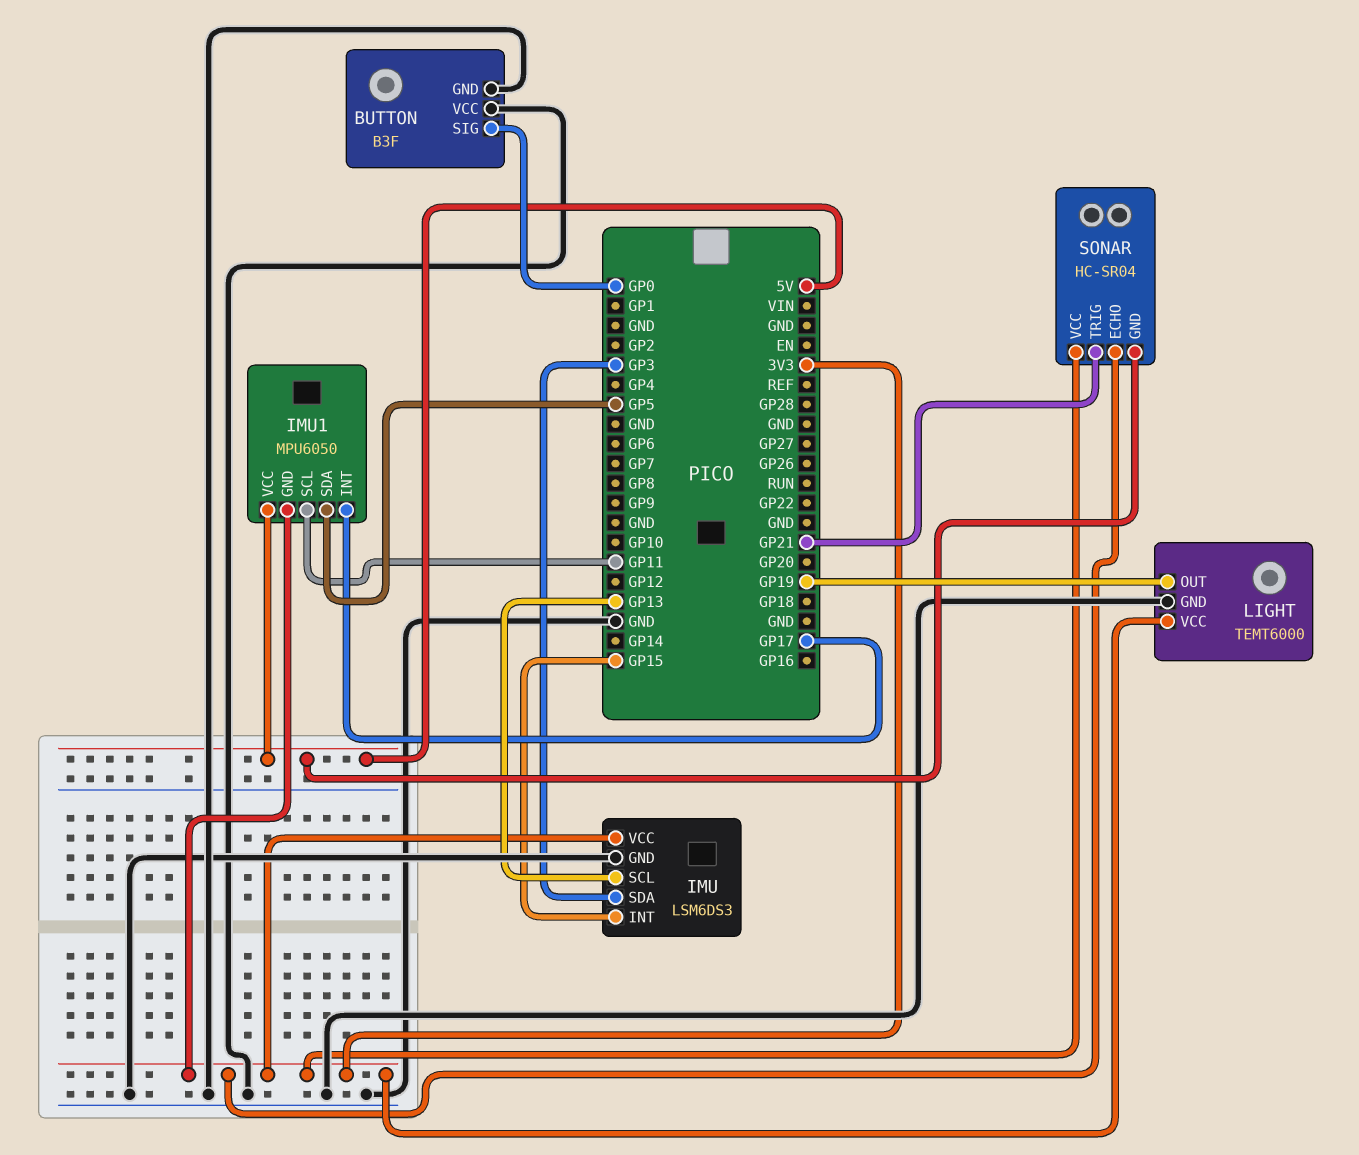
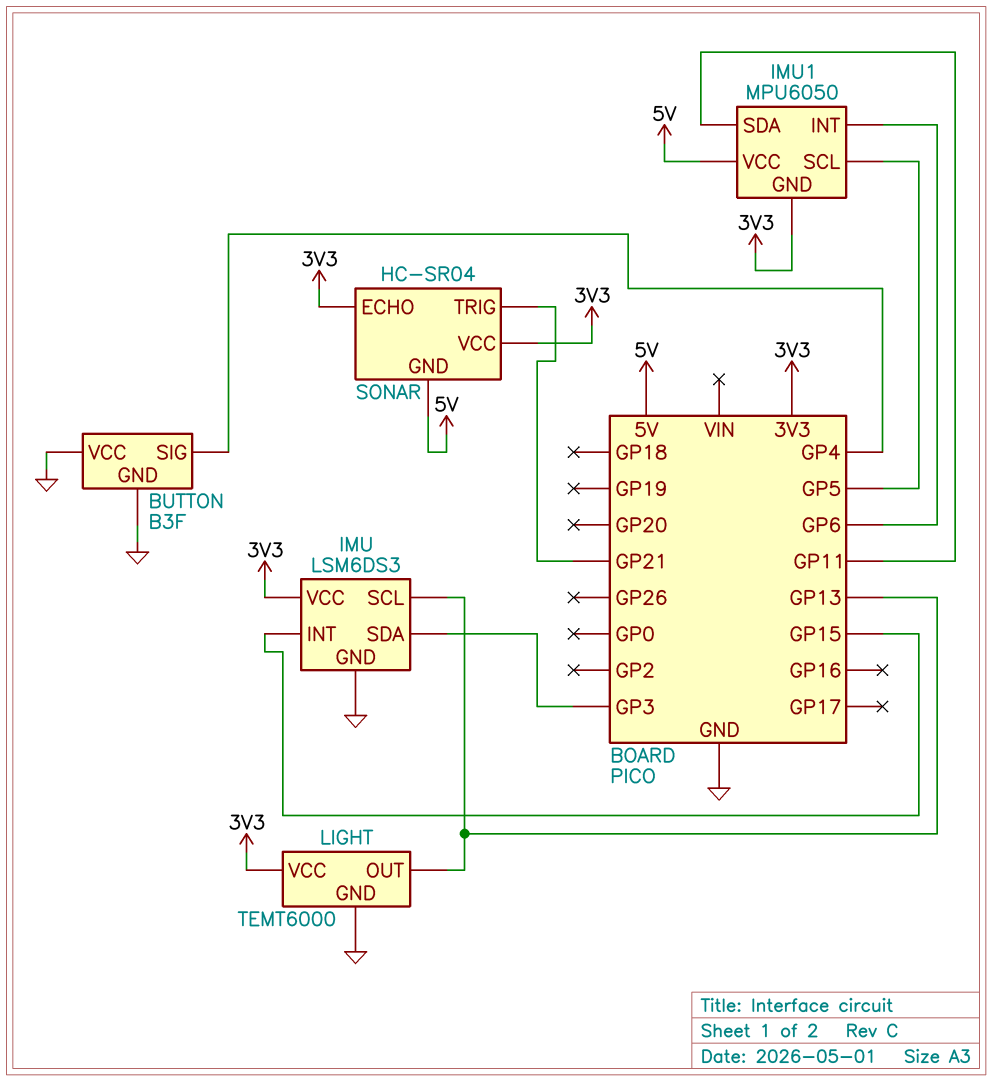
BUTTON pin SIG: GP0 -> GP4
IMU1 pin INT: GP17 -> GP6
IMU1 pin SCL: GP11 -> GP5
IMU1 pin SDA: GP5 -> GP11
LIGHT pin OUT: GP19 -> GP13

